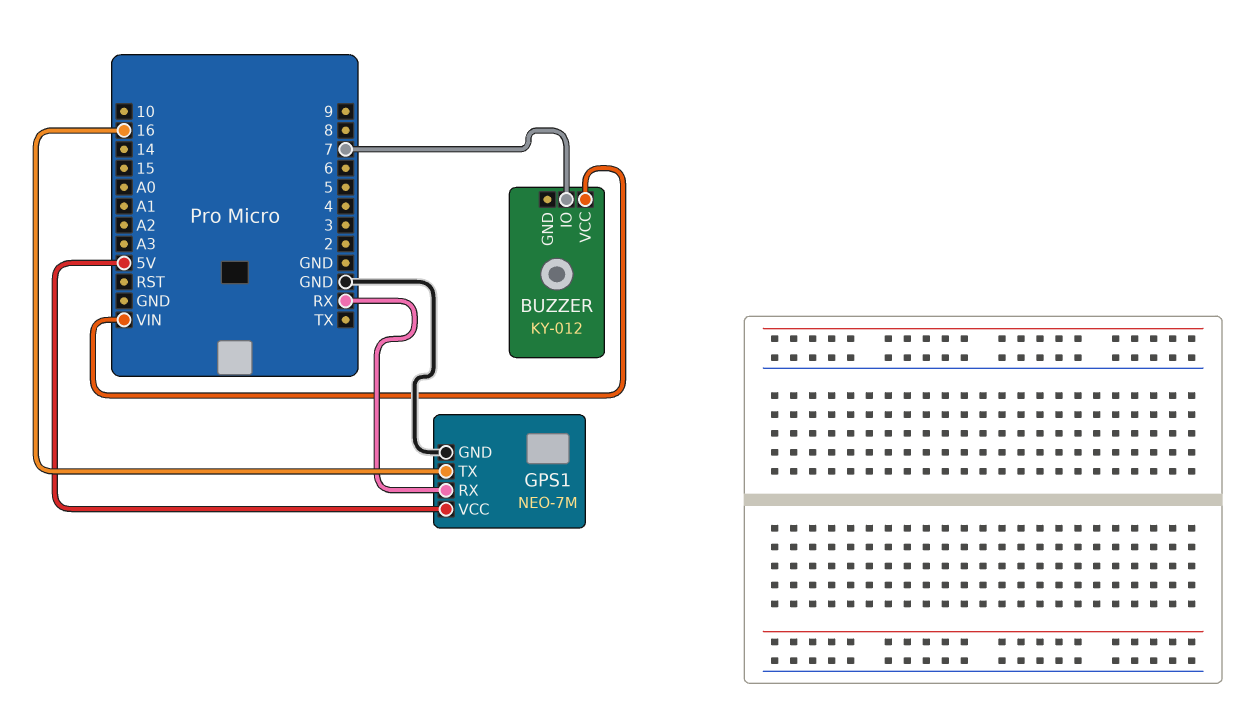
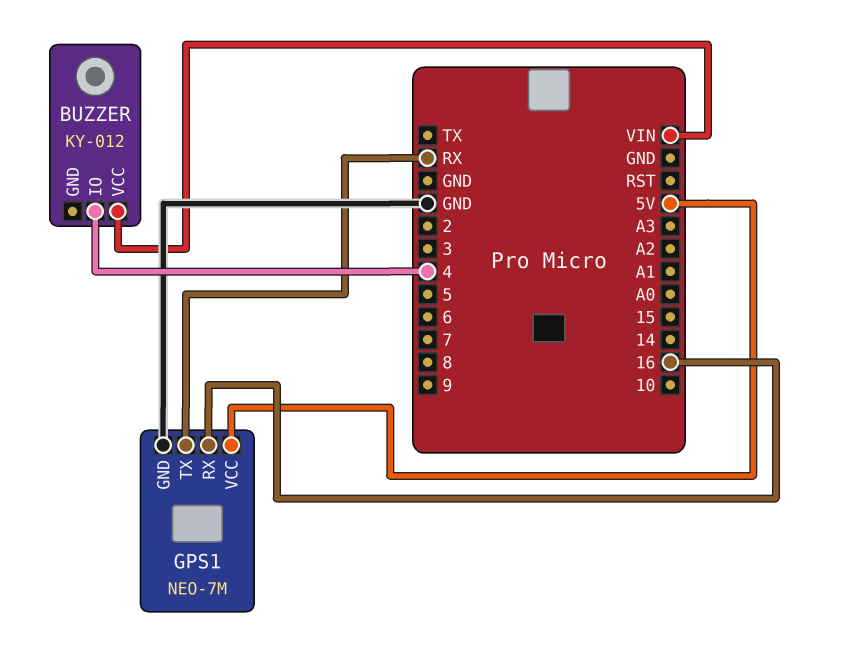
BUZZER pin IO: 7 -> 4
GPS1 pin RX: RX -> 16
GPS1 pin TX: 16 -> RX

